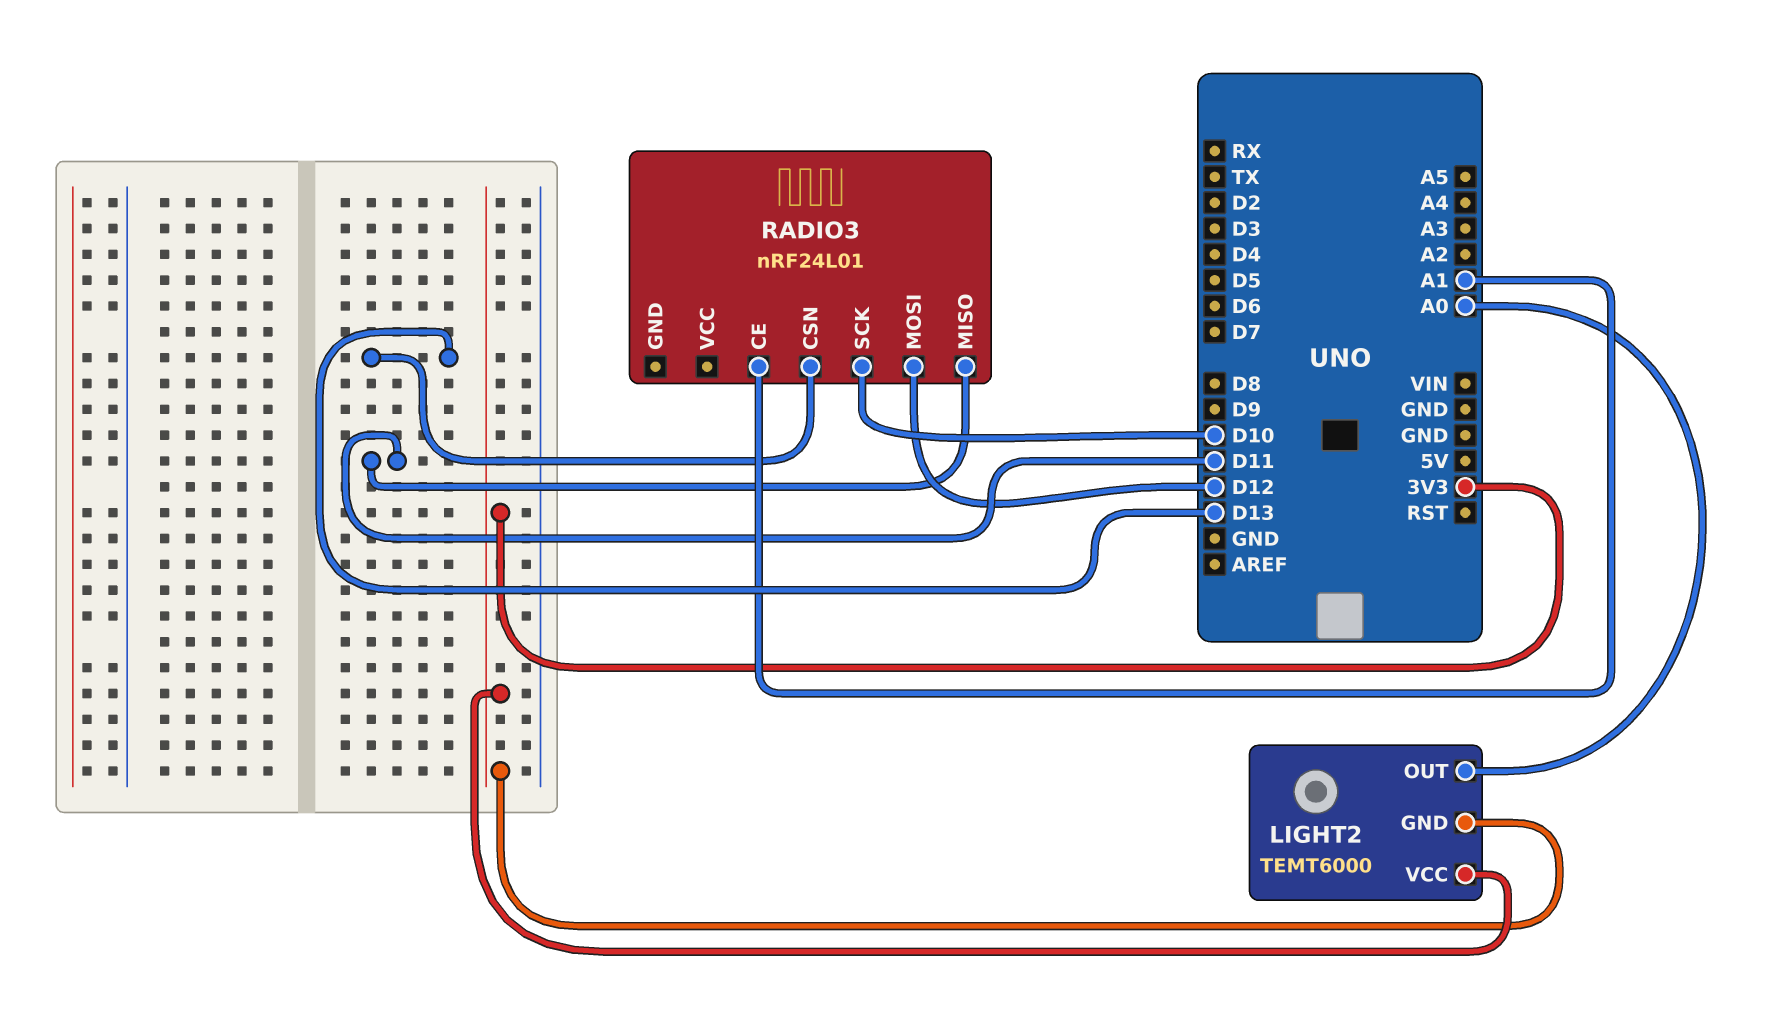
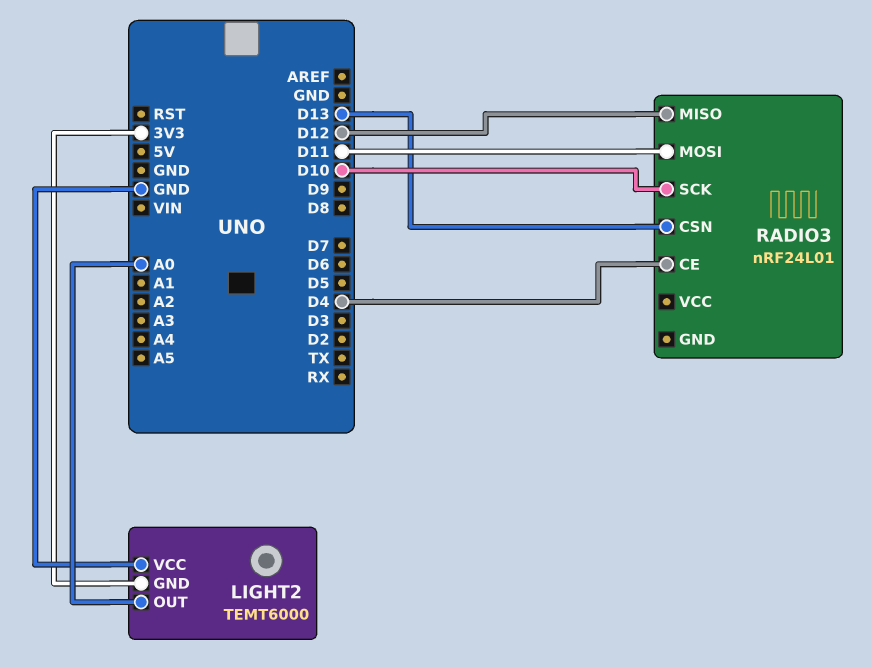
LIGHT2 pin VCC: 3V3 -> GND
RADIO3 pin CE: A1 -> D4
RADIO3 pin MISO: D11 -> D12
RADIO3 pin MOSI: D12 -> D11

